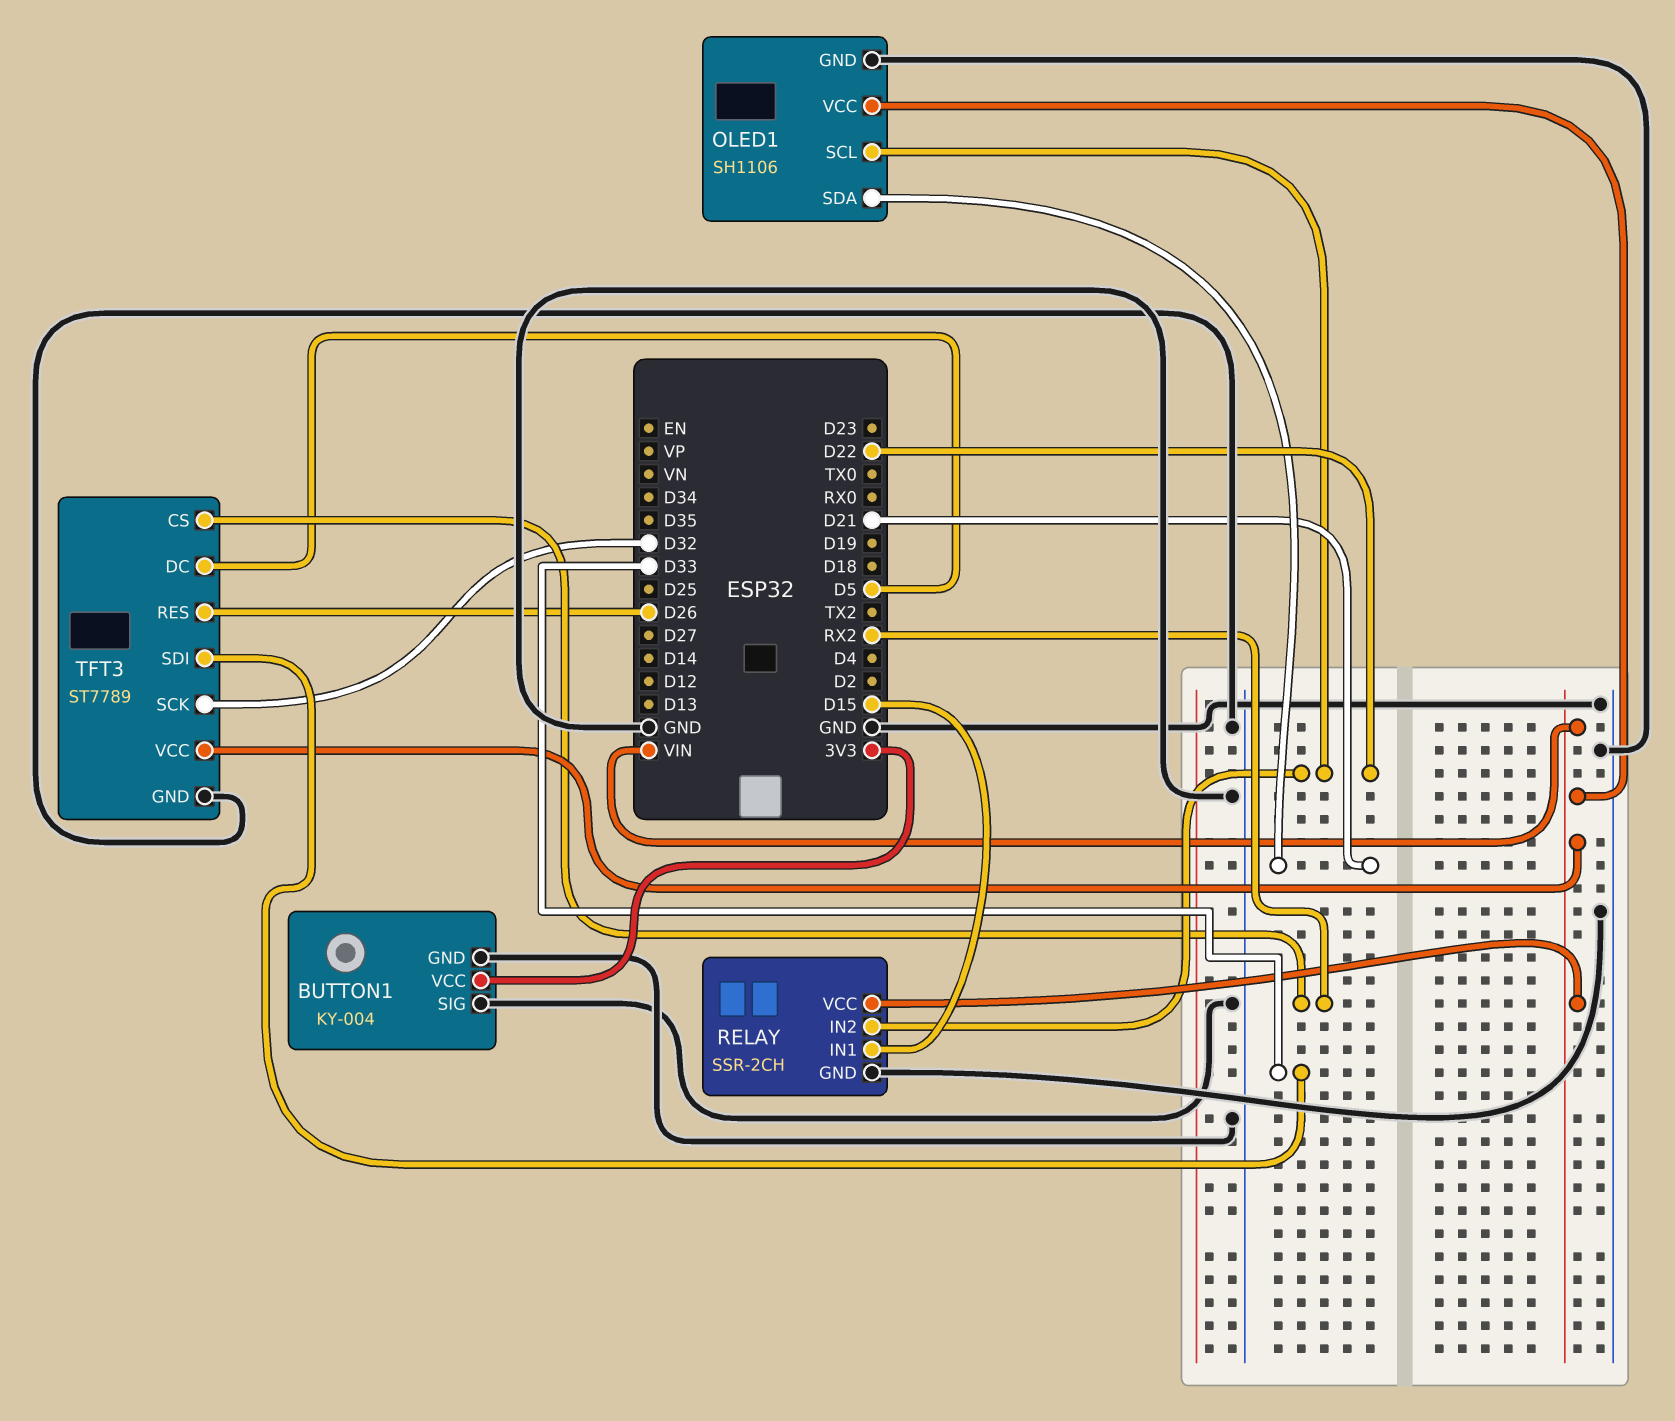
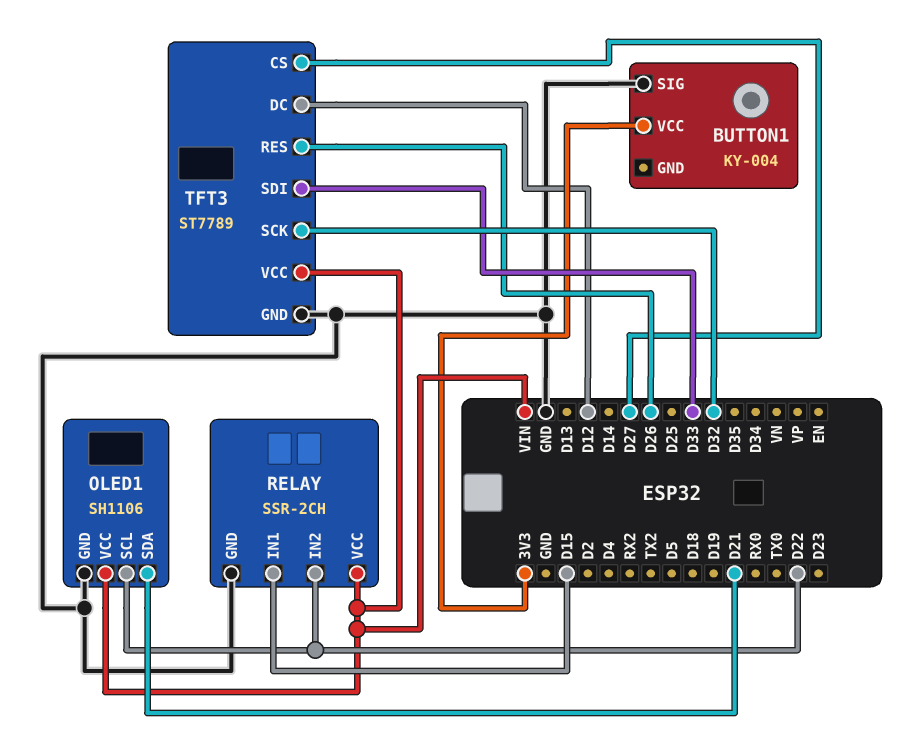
BUTTON1 pin GND: GND -> none
TFT3 pin CS: RX2 -> D27
TFT3 pin DC: D5 -> D12

